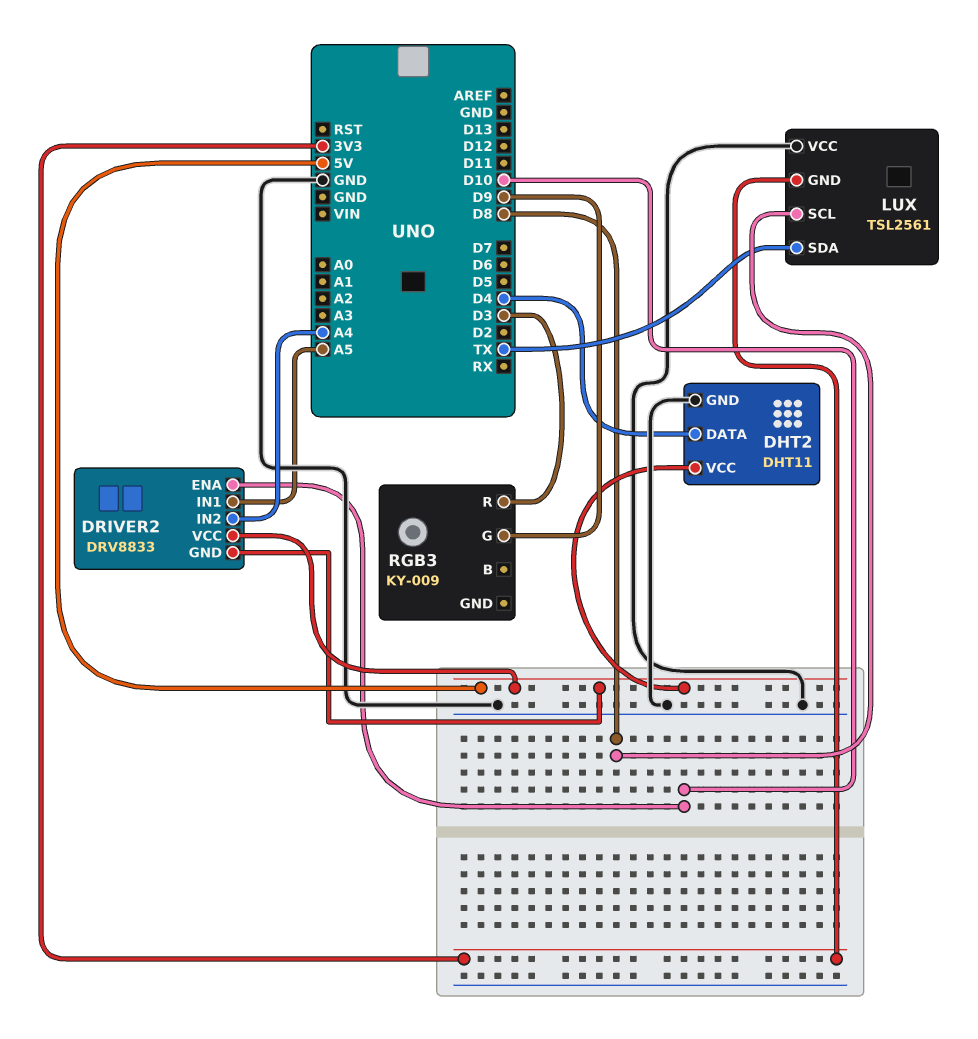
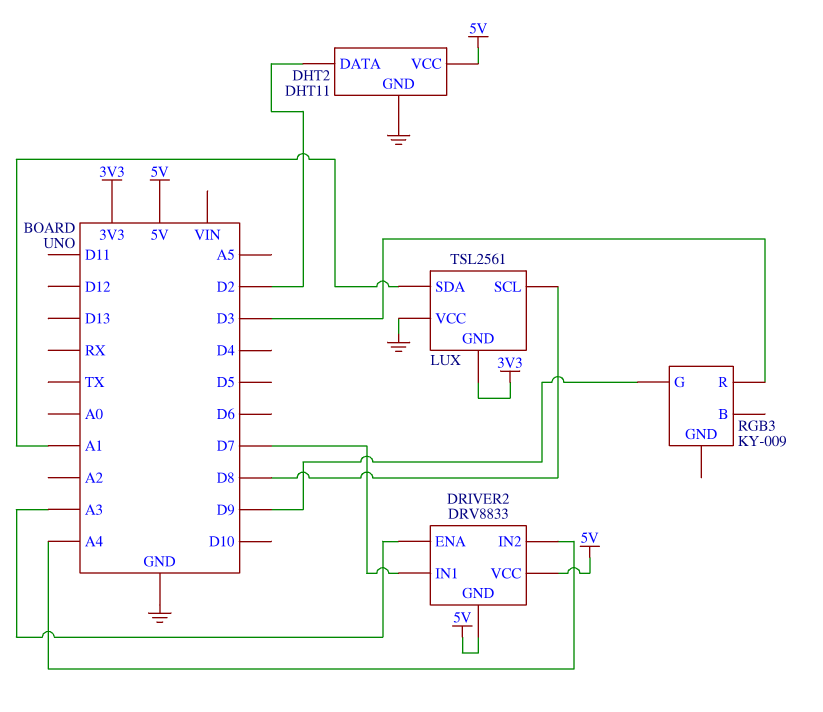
DHT2 pin DATA: D4 -> D2
DRIVER2 pin ENA: D10 -> A3
DRIVER2 pin IN1: A5 -> D7
LUX pin SDA: TX -> A1

